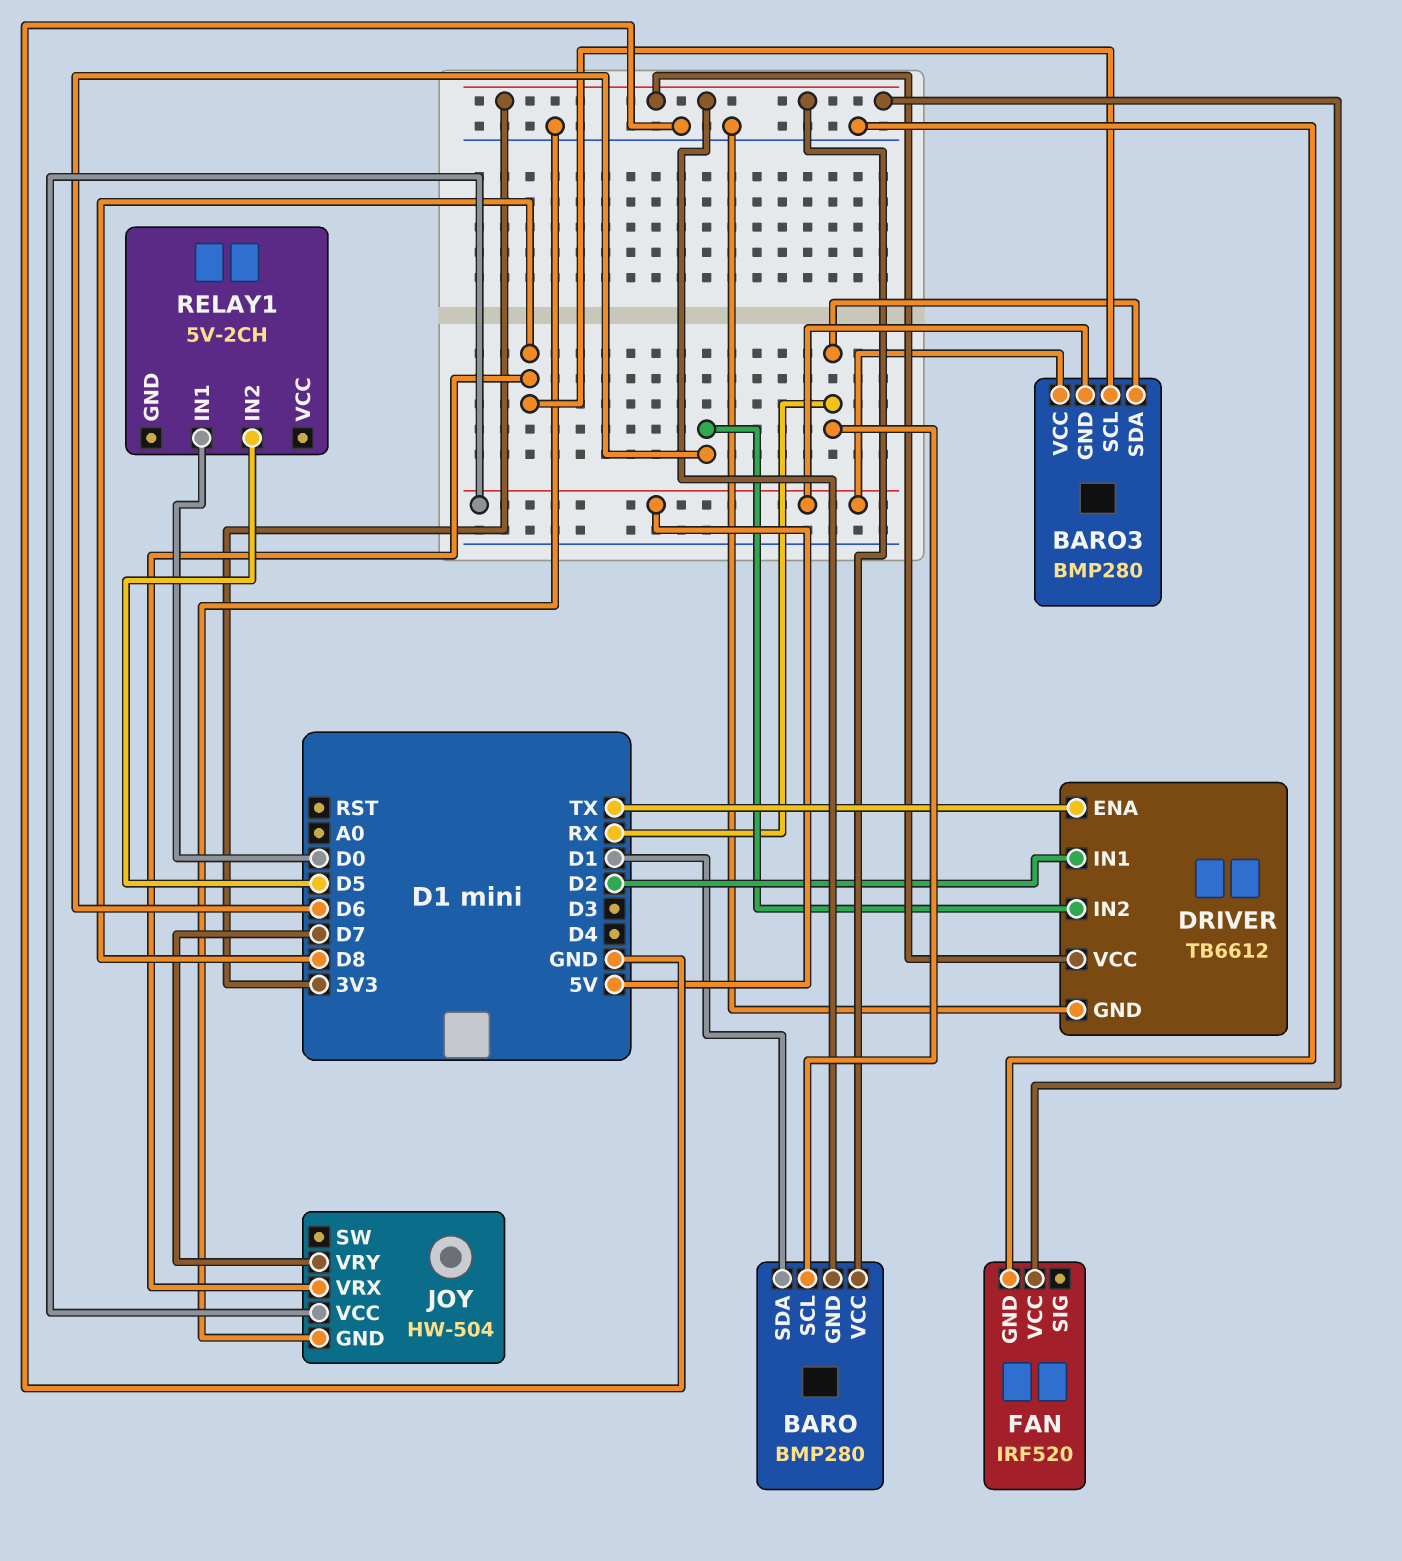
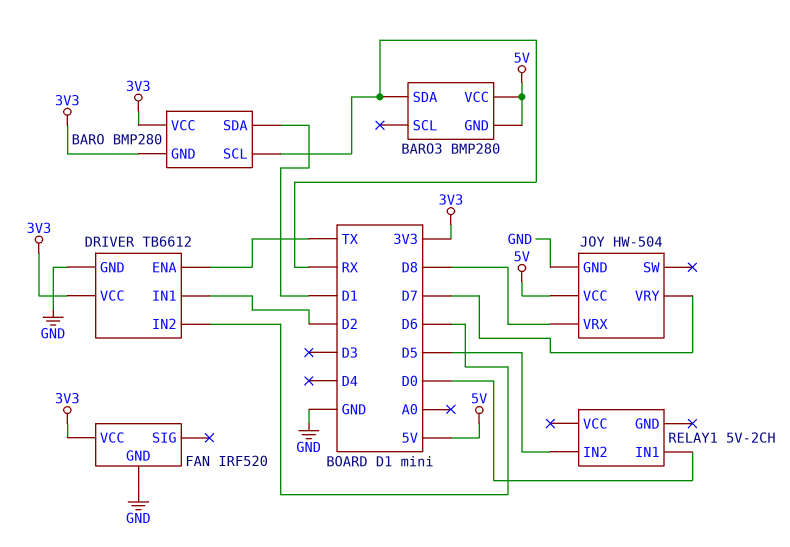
BARO3 pin SCL: D8 -> none

